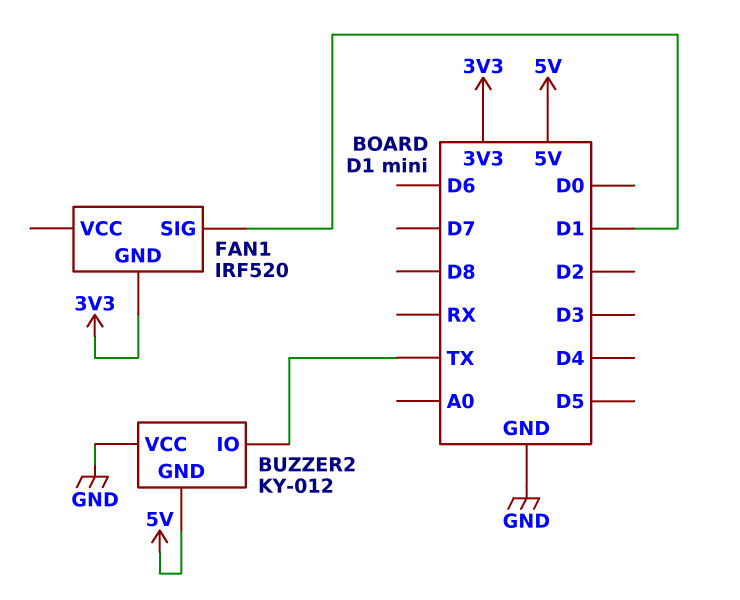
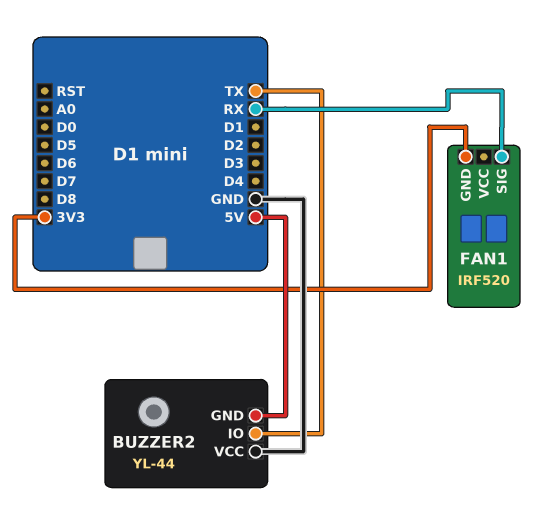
BUZZER2: KY-012 -> YL-44
FAN1 pin SIG: D1 -> RX

